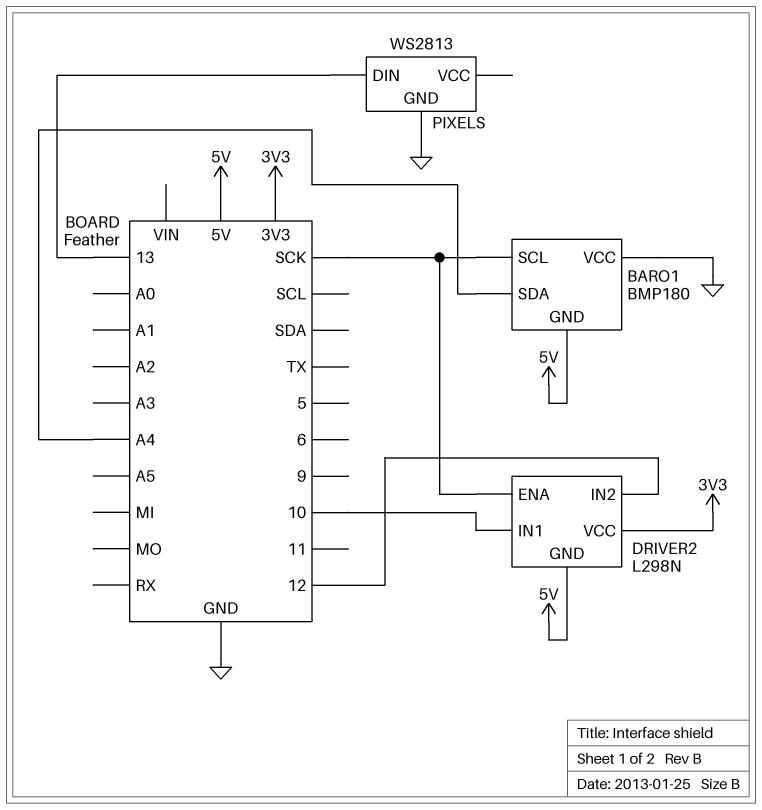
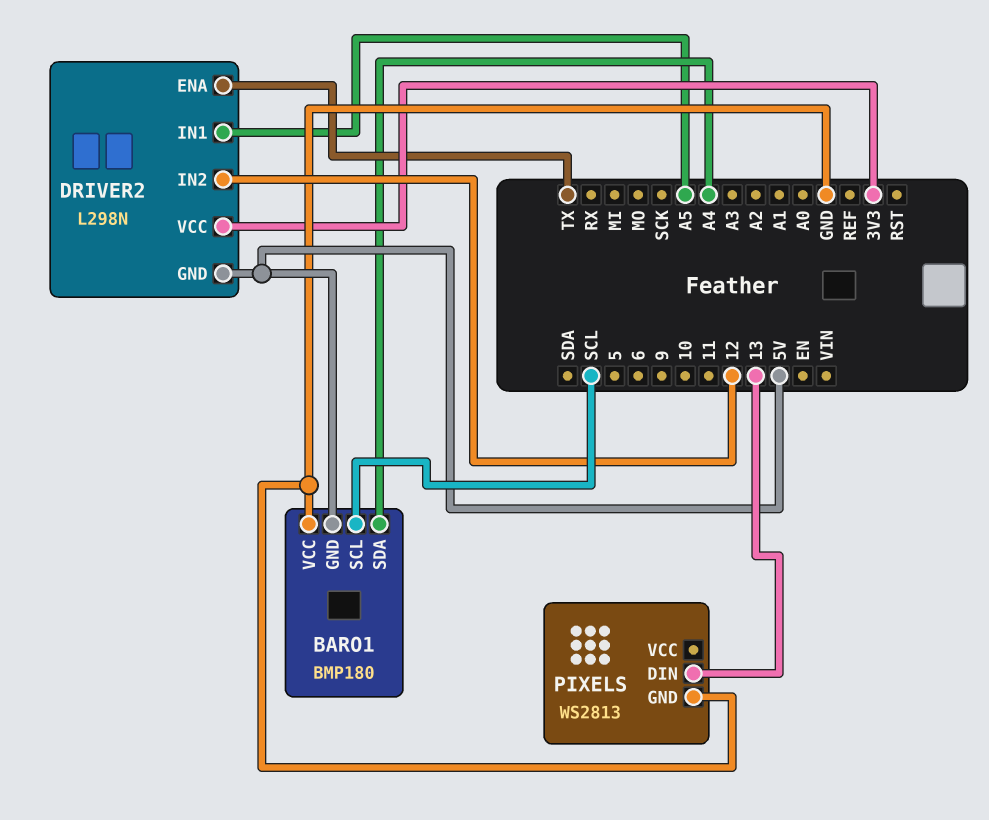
BARO1 pin SCL: SCK -> SCL
DRIVER2 pin ENA: SCK -> TX
DRIVER2 pin IN1: 10 -> A5

